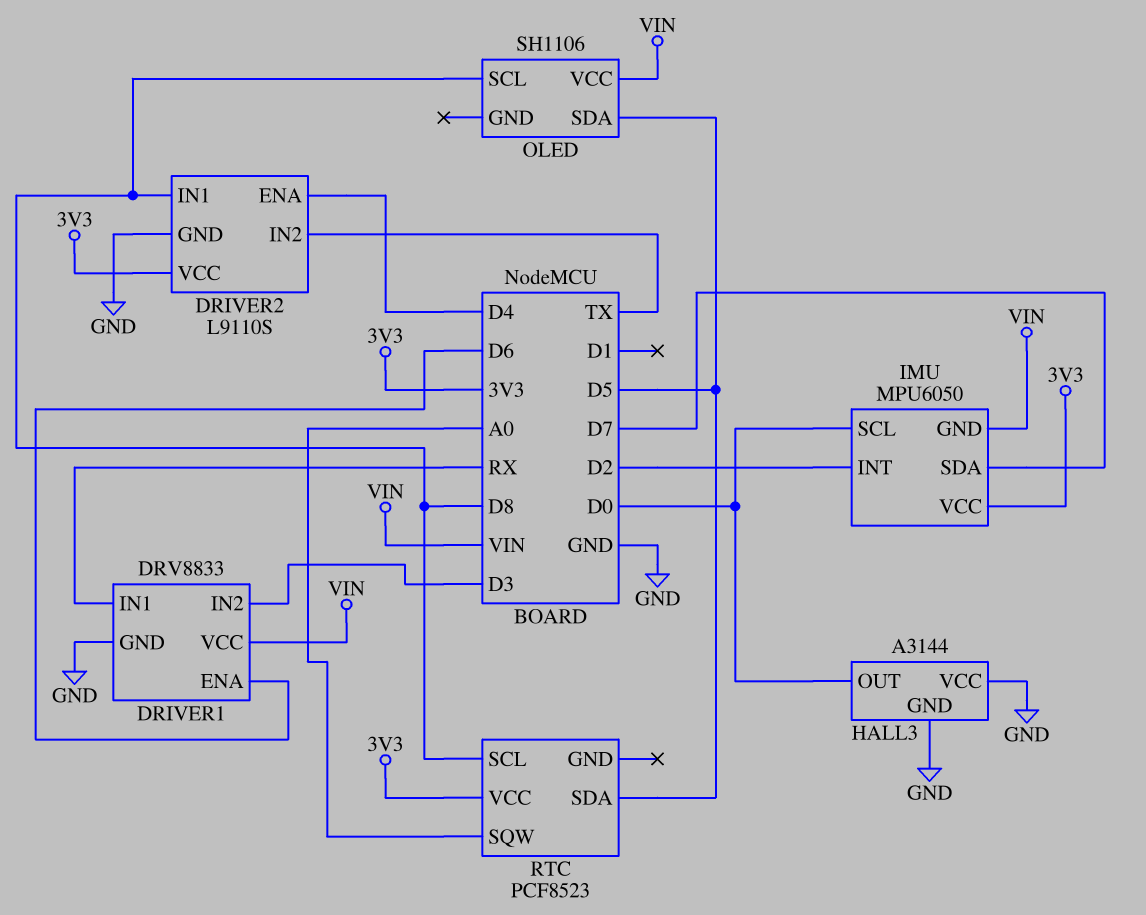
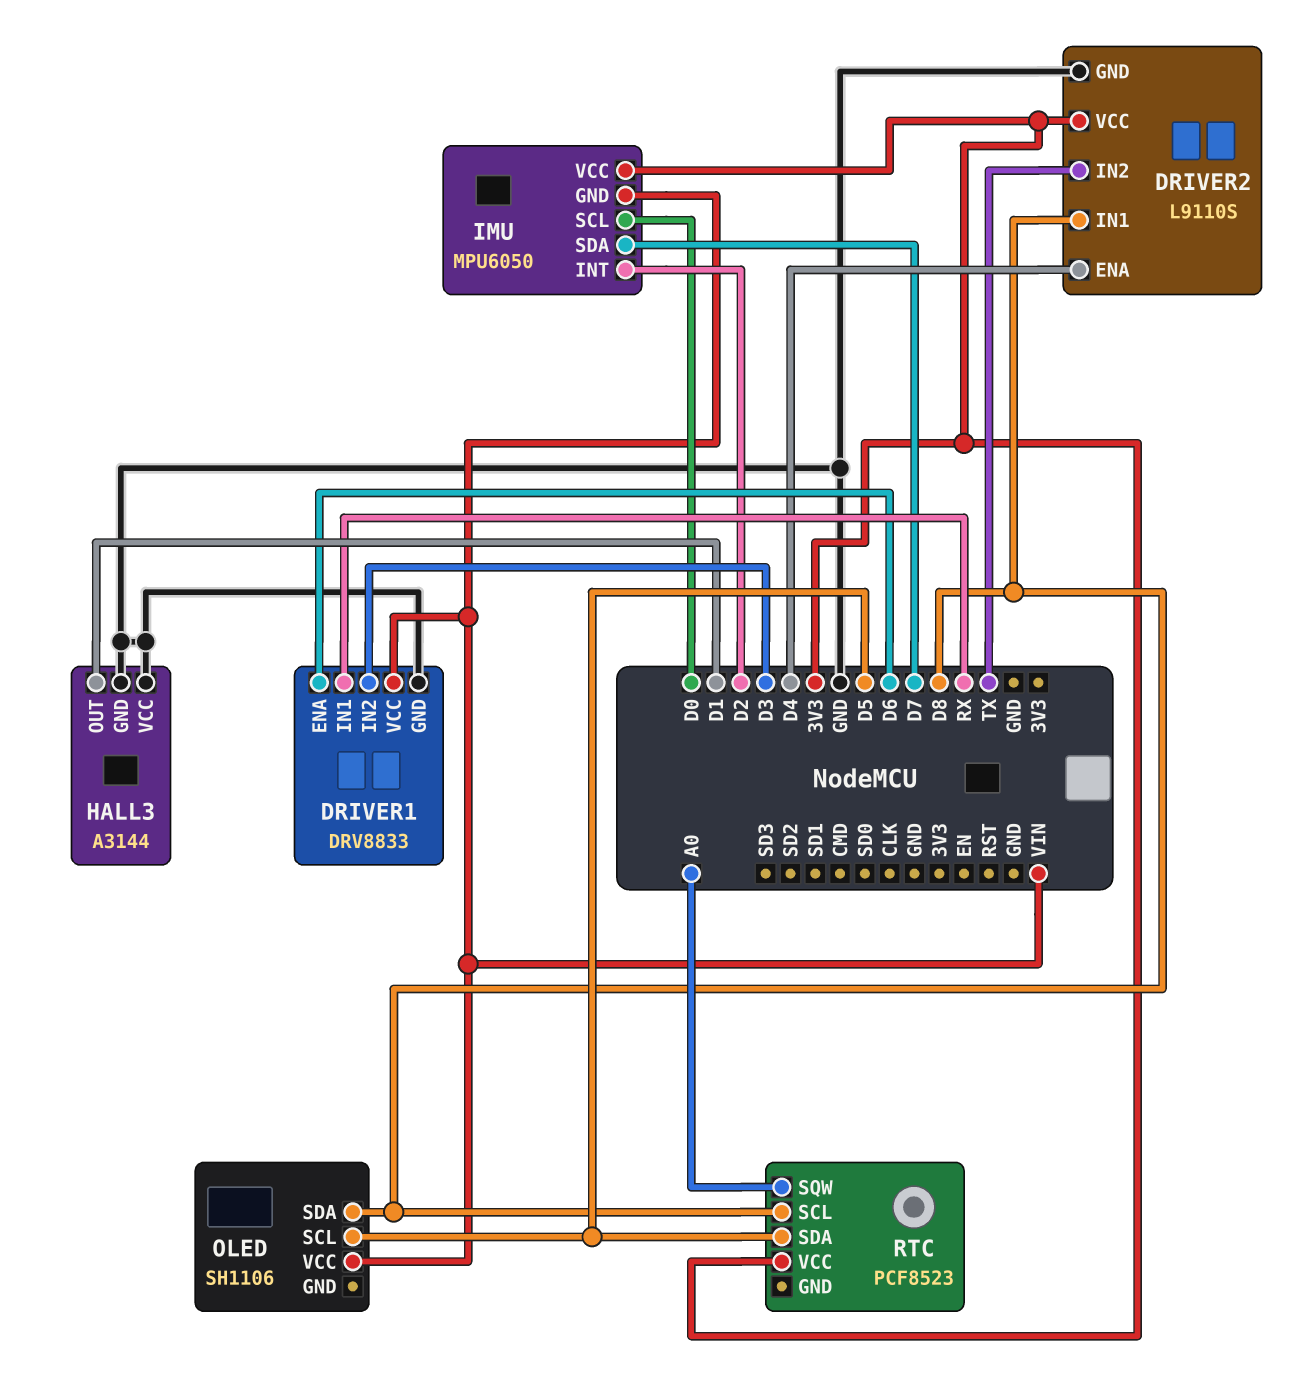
HALL3 pin OUT: D0 -> D1
OLED pin SCL: D8 -> D5
OLED pin SDA: D5 -> D8

